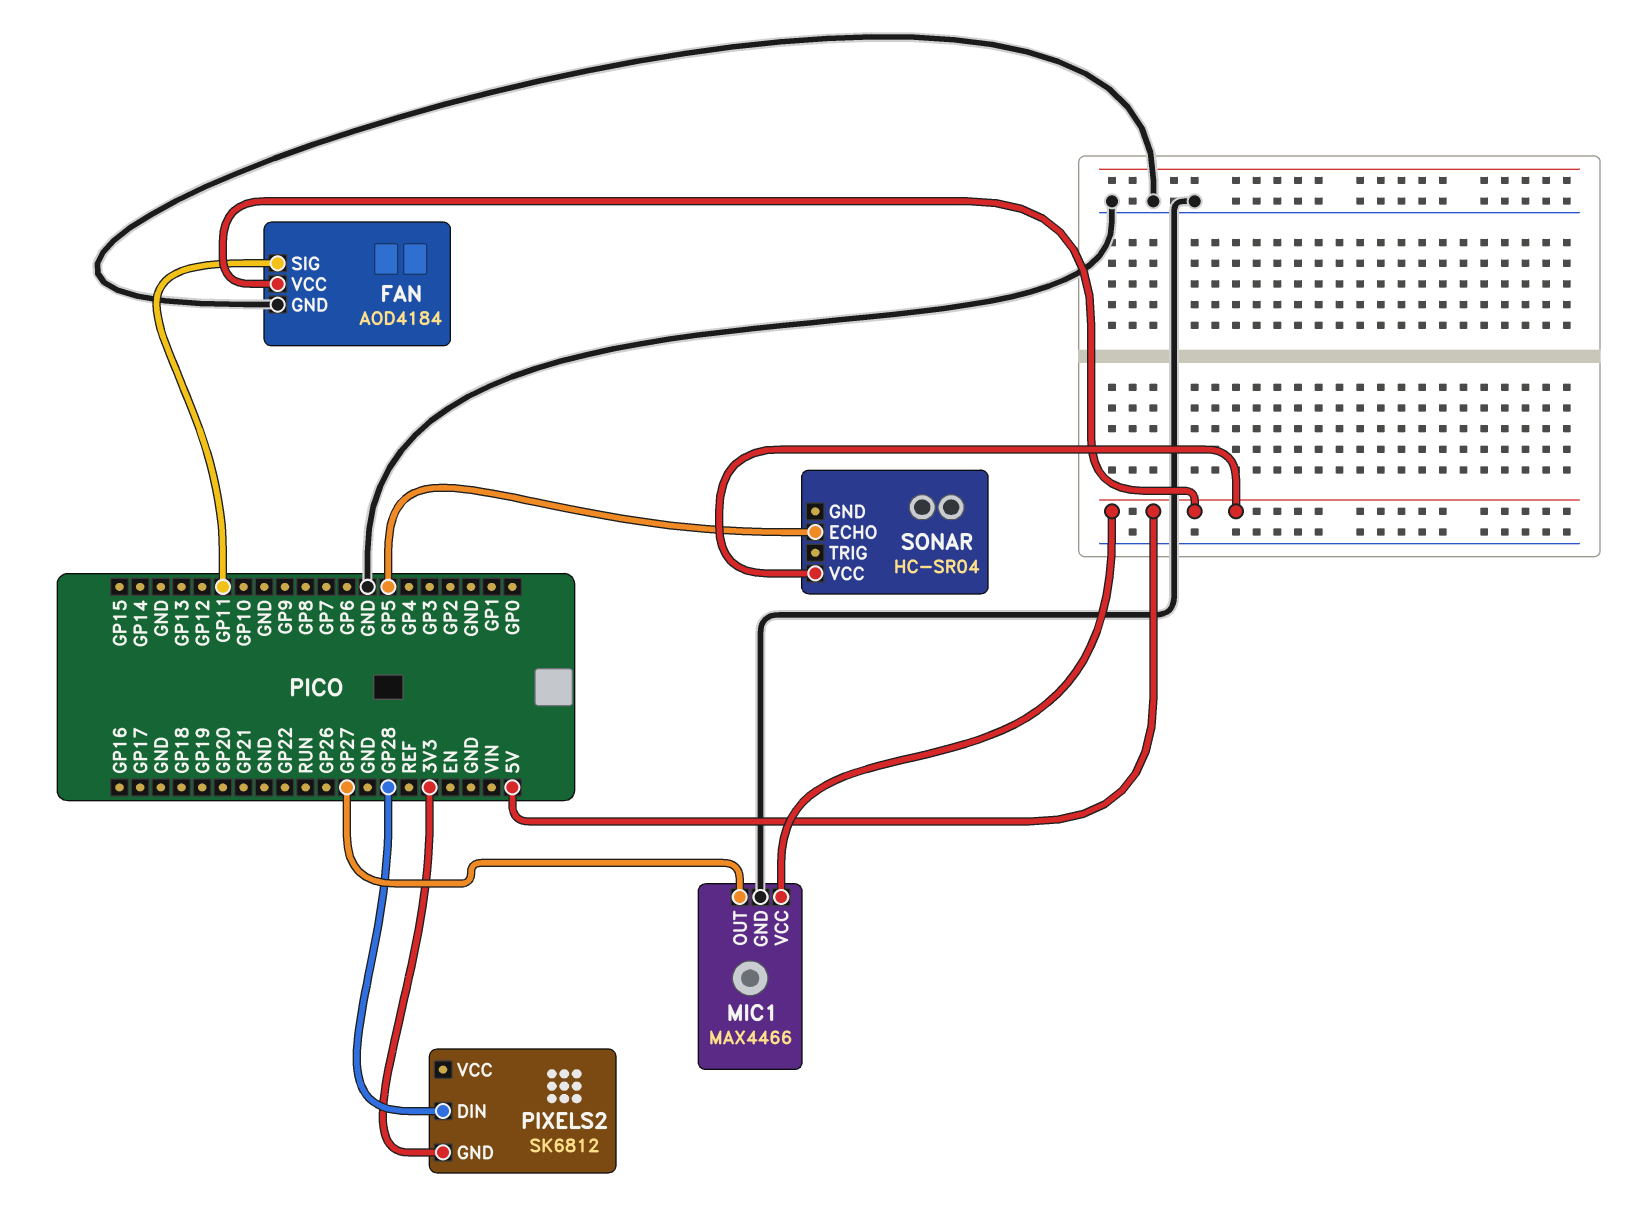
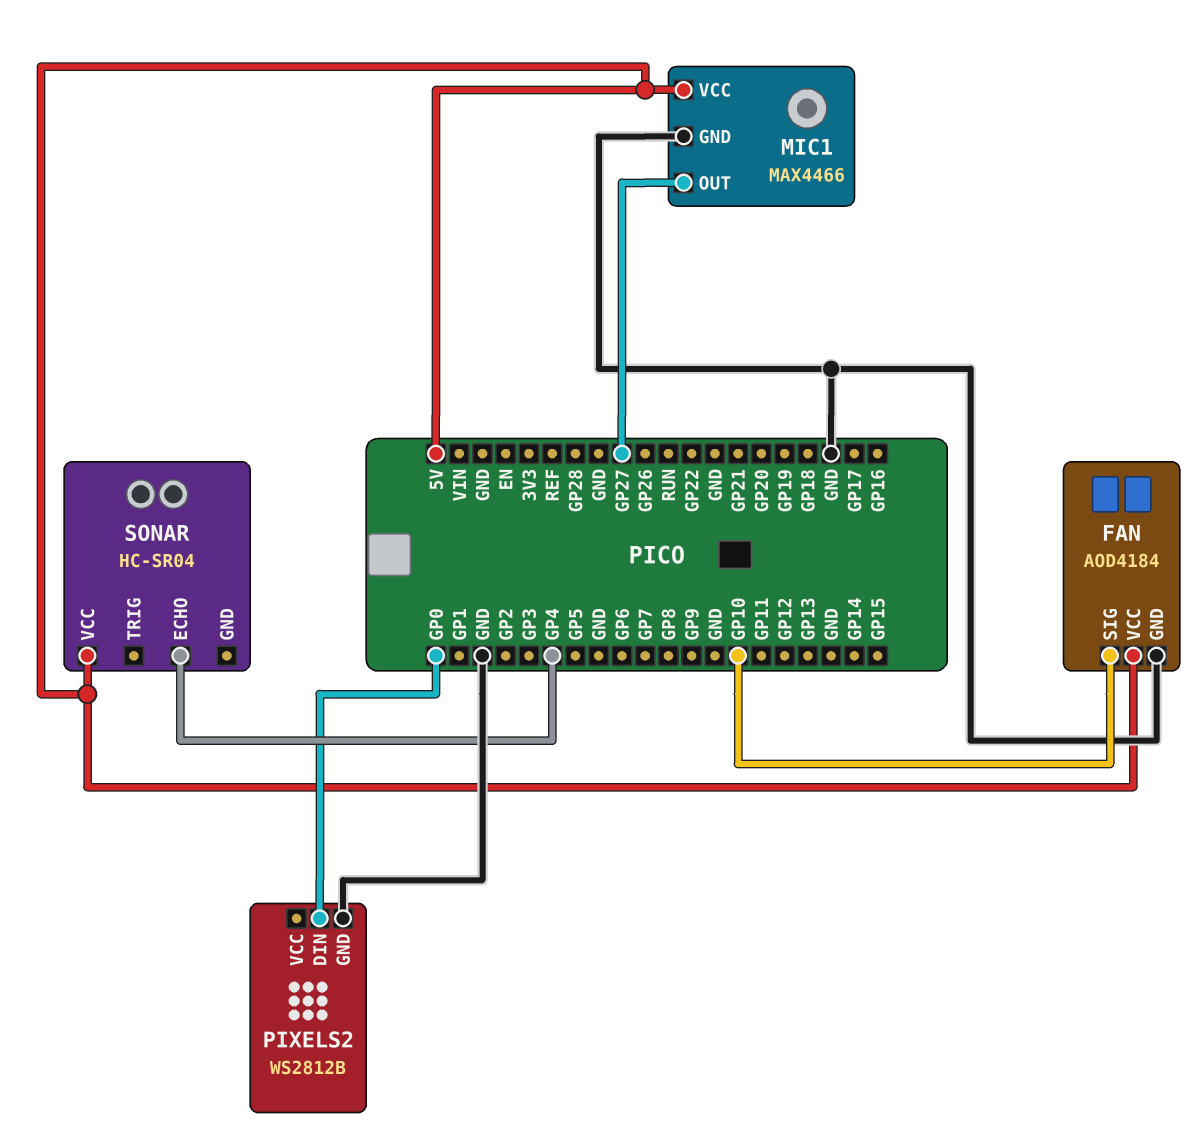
FAN pin SIG: GP11 -> GP10
PIXELS2: SK6812 -> WS2812B
PIXELS2 pin DIN: GP28 -> GP0
PIXELS2 pin GND: 3V3 -> GND
SONAR pin ECHO: GP5 -> GP4

